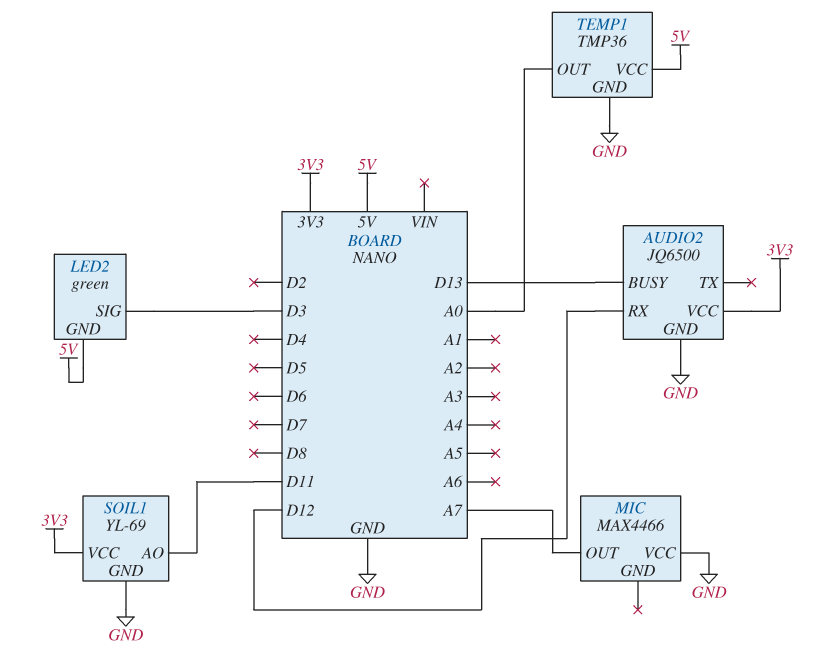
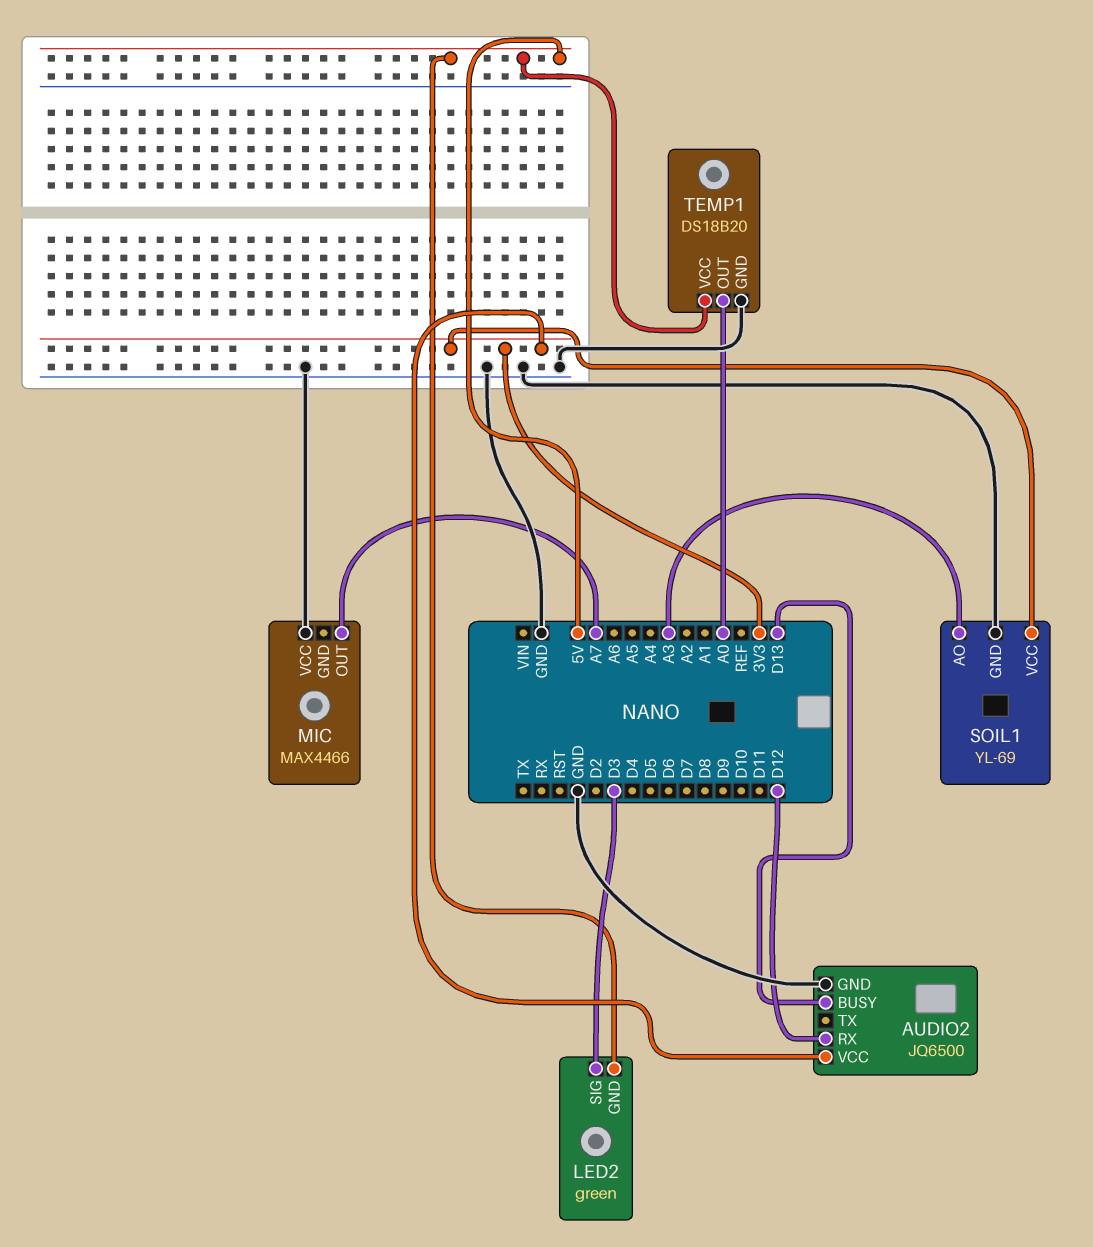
SOIL1 pin AO: D11 -> A3
TEMP1: TMP36 -> DS18B20

